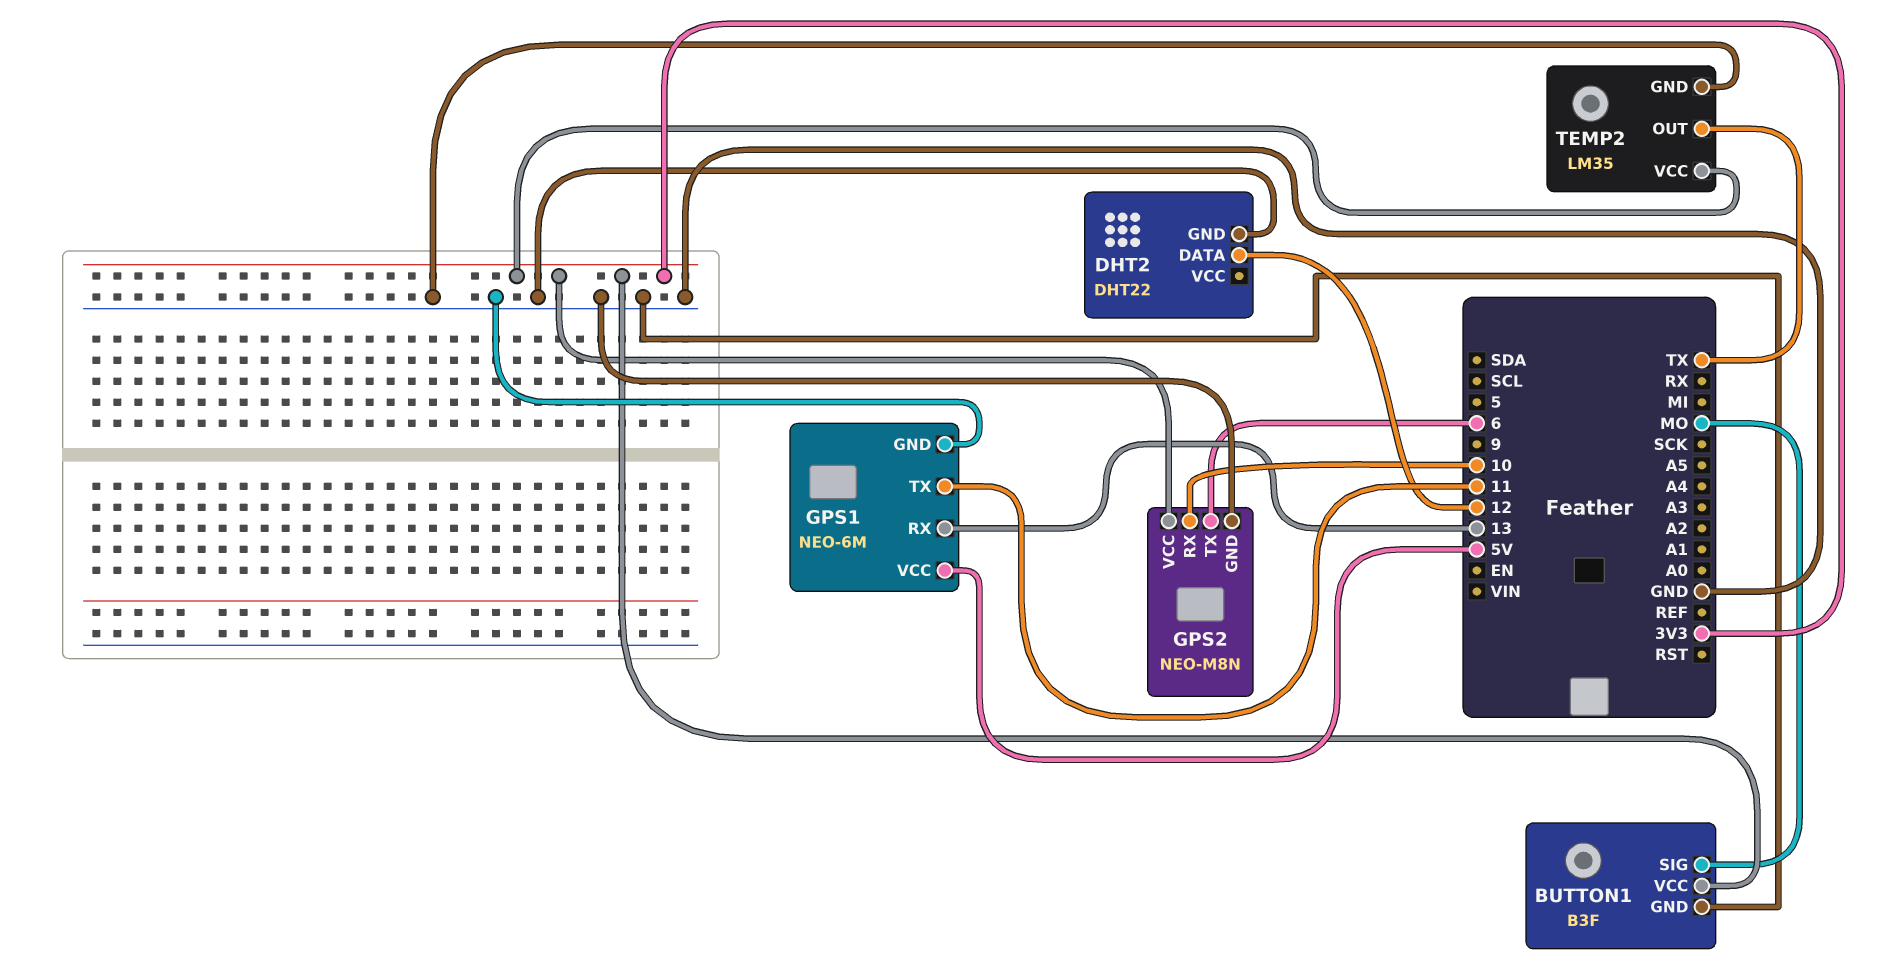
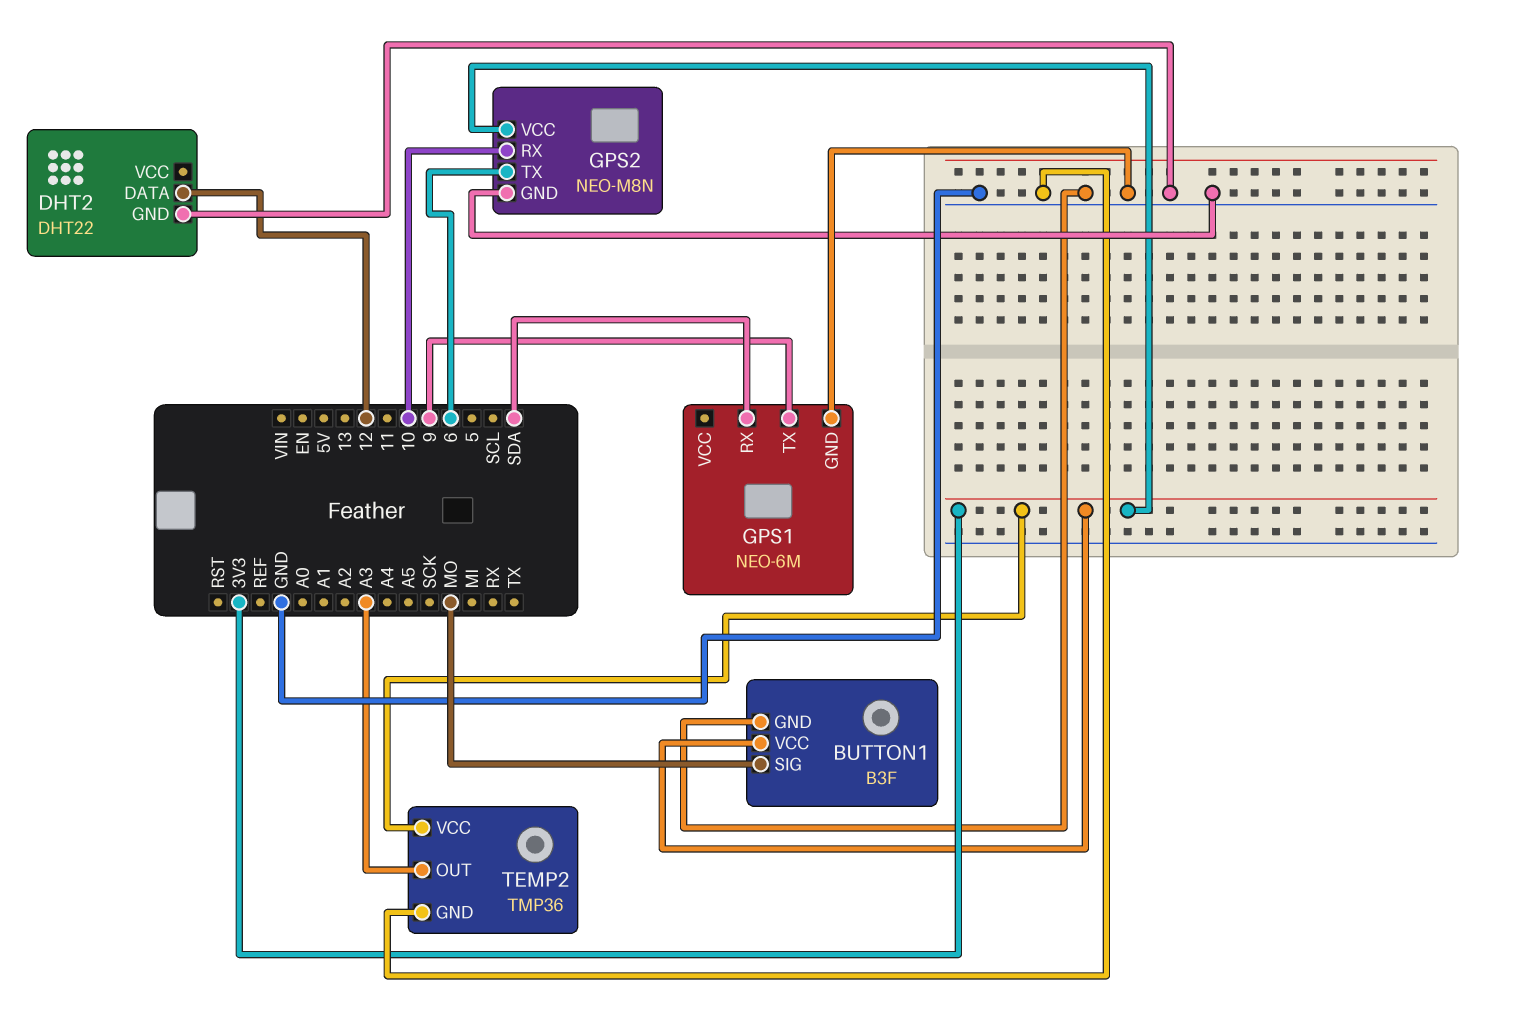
GPS1 pin RX: 13 -> SDA
GPS1 pin TX: 11 -> 9
GPS1 pin VCC: 5V -> none
TEMP2: LM35 -> TMP36
TEMP2 pin OUT: TX -> A3

